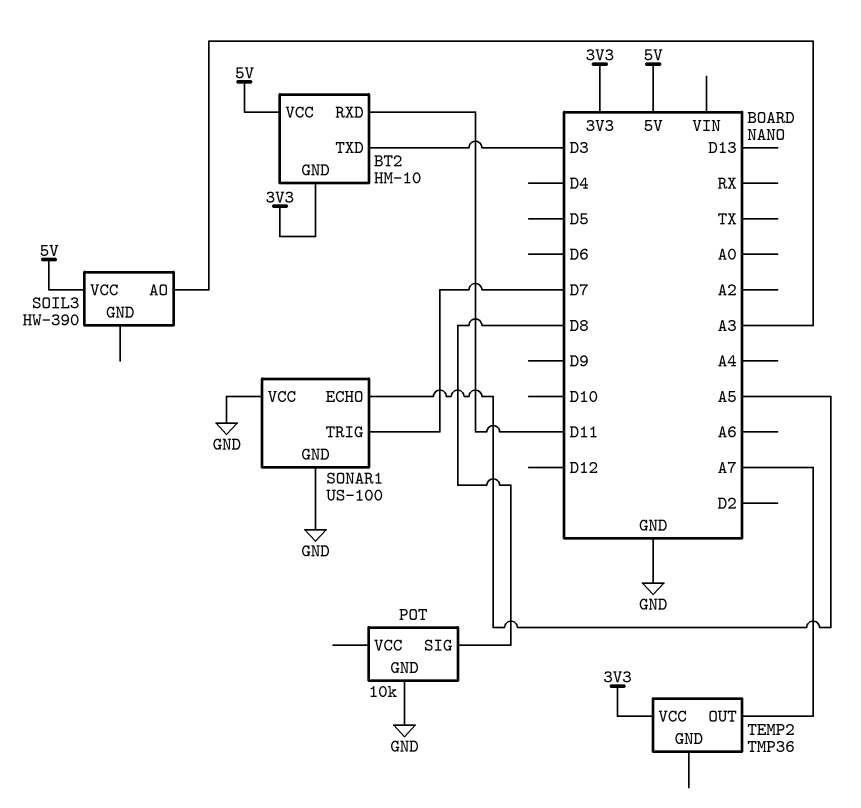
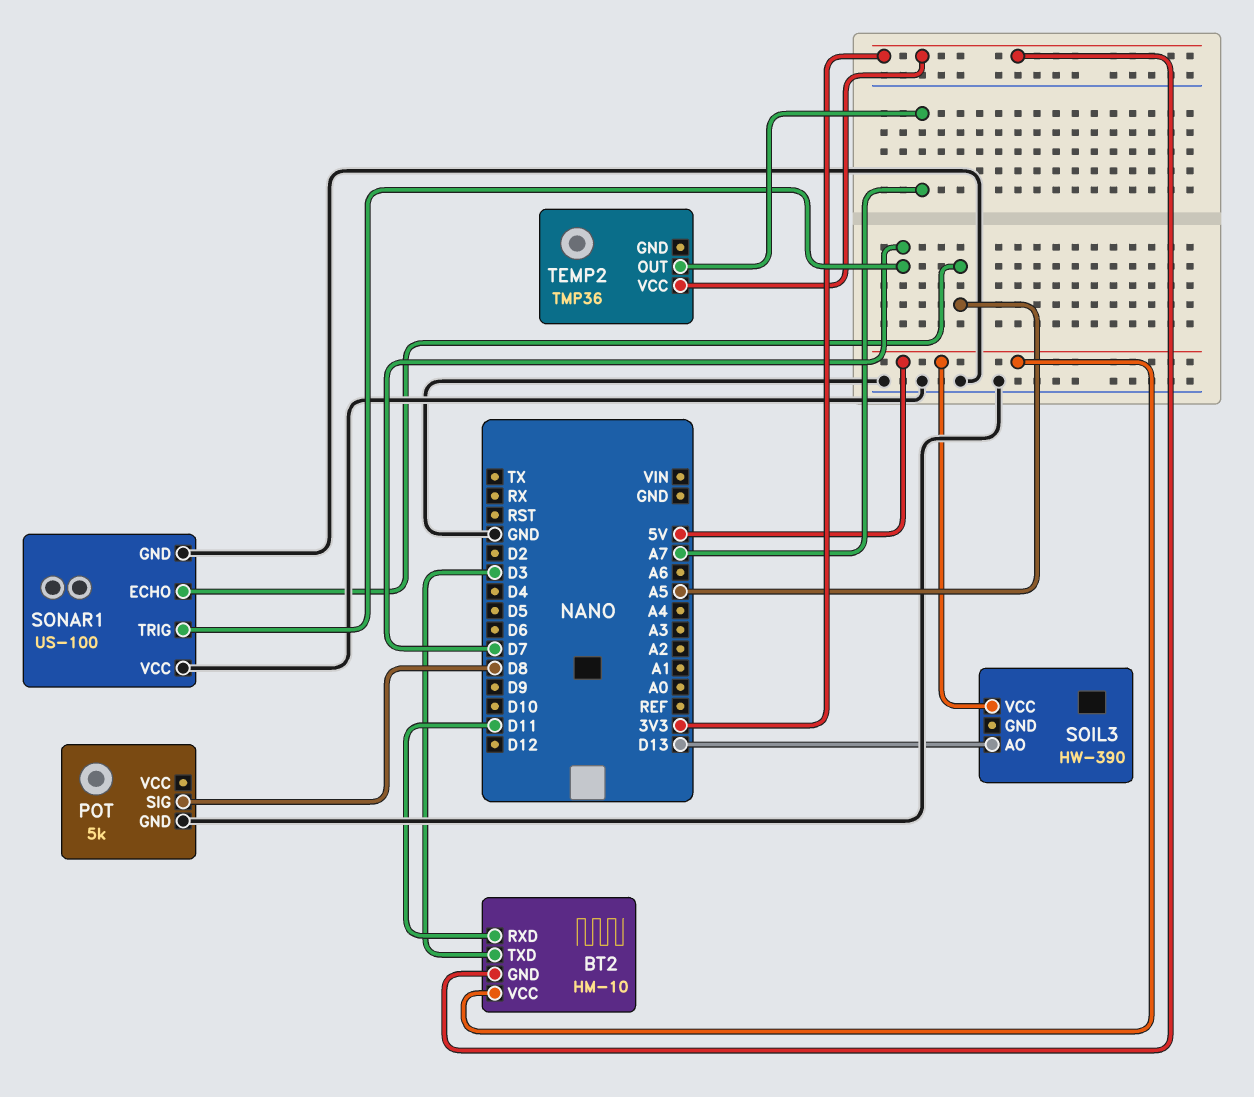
POT: 10k -> 5k
SOIL3 pin AO: A3 -> D13

